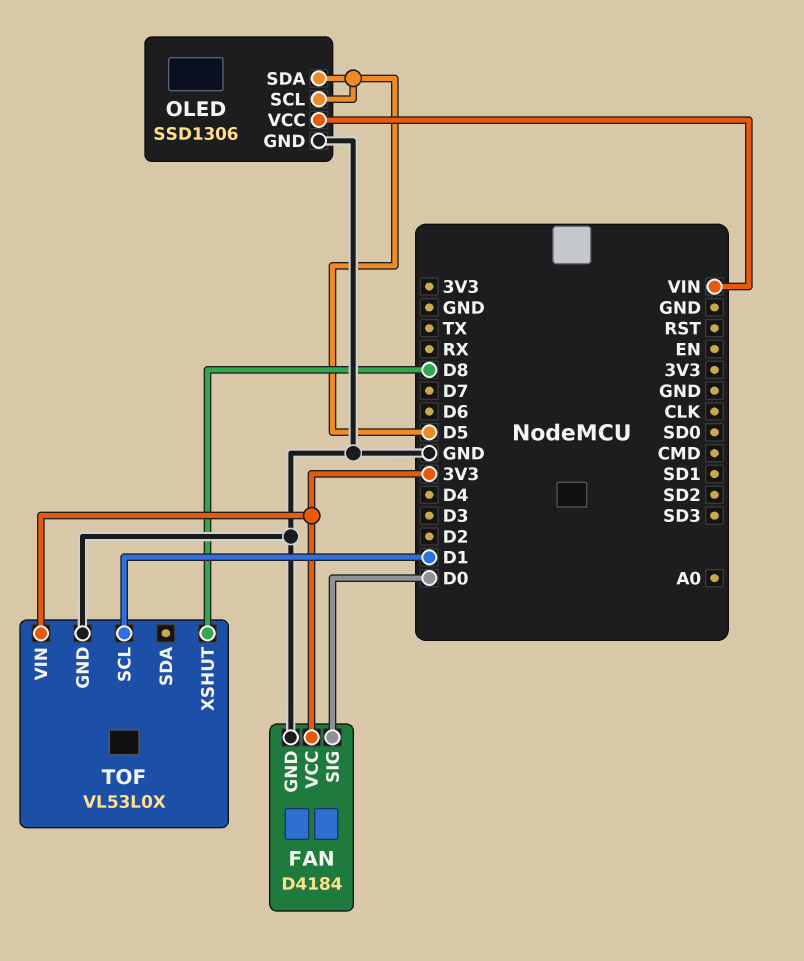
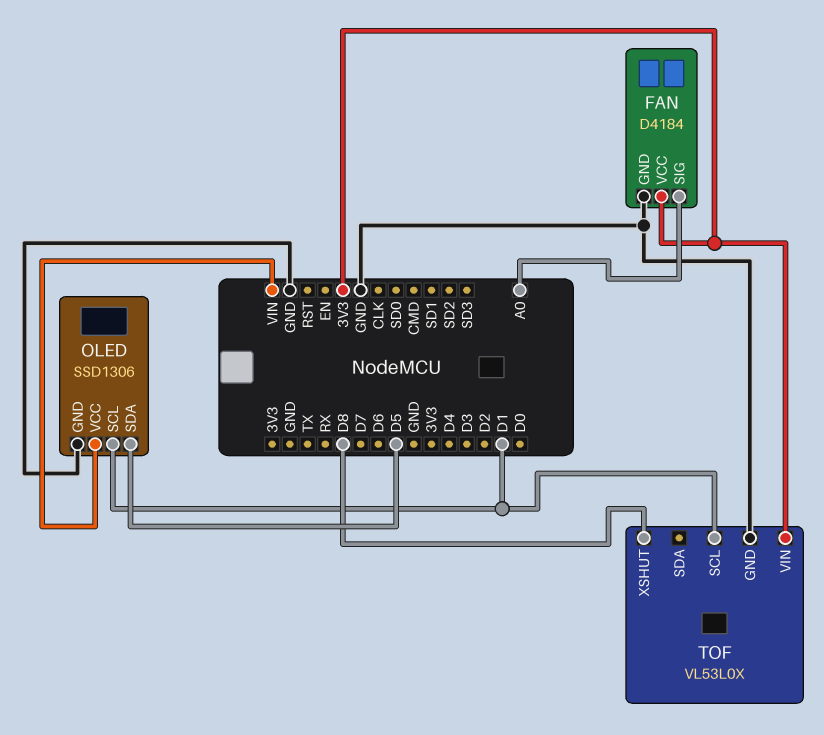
FAN pin SIG: D0 -> A0
OLED pin SCL: D5 -> D1

